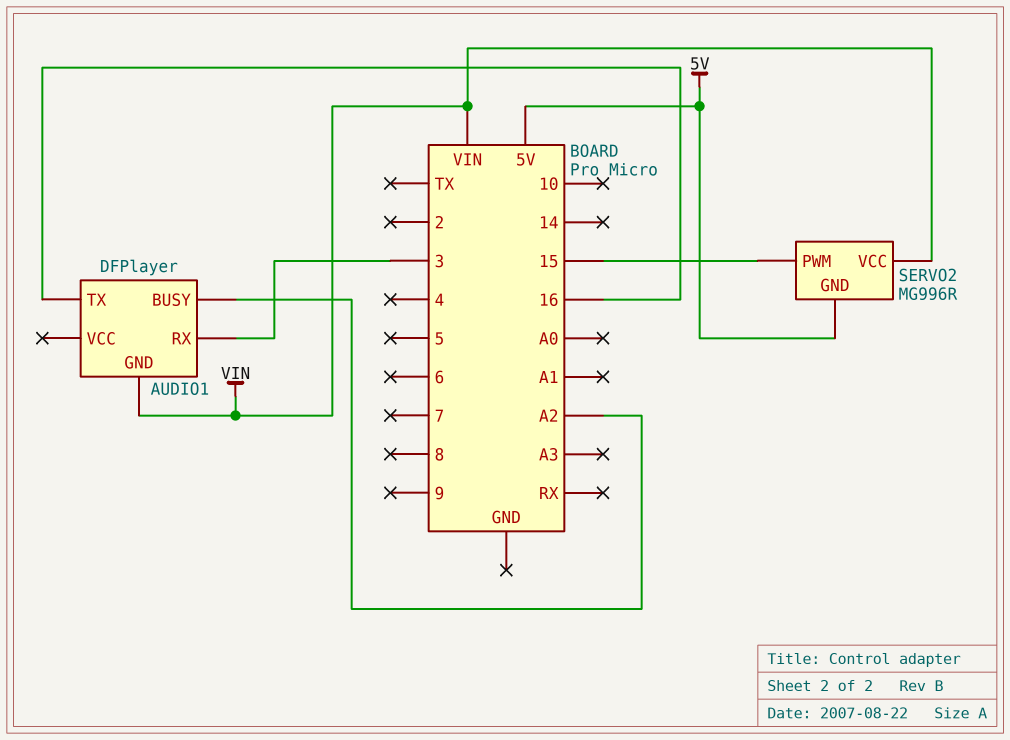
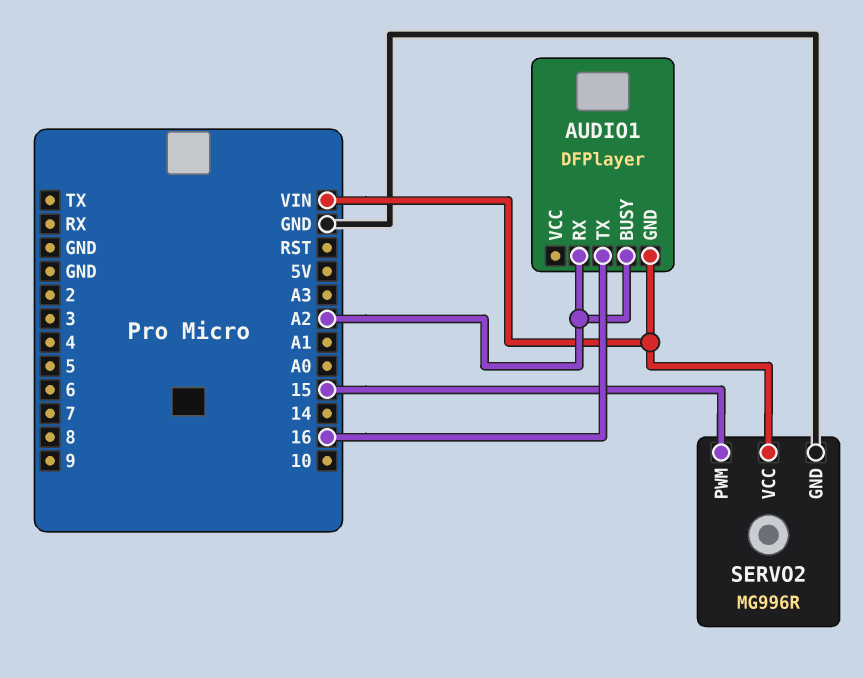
AUDIO1 pin RX: 3 -> A2
SERVO2 pin GND: 5V -> GND

